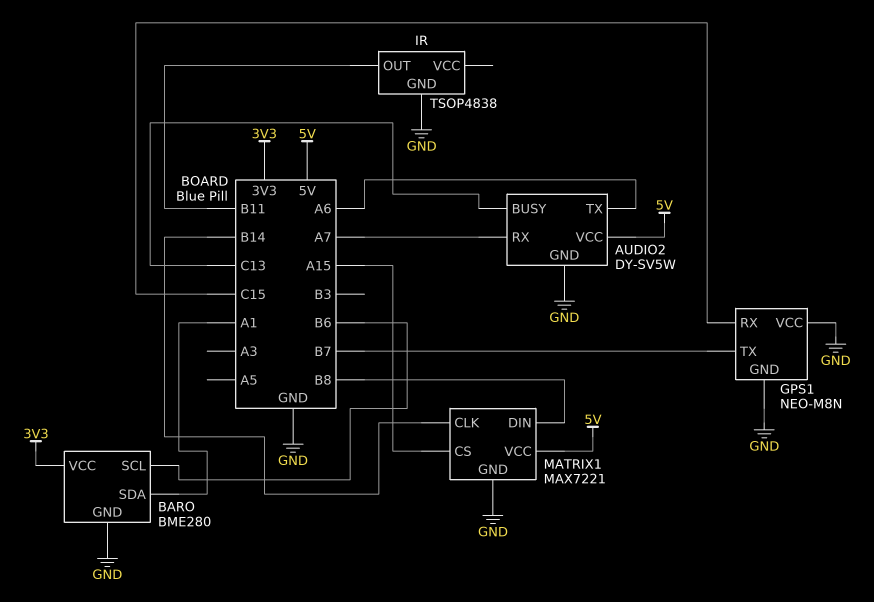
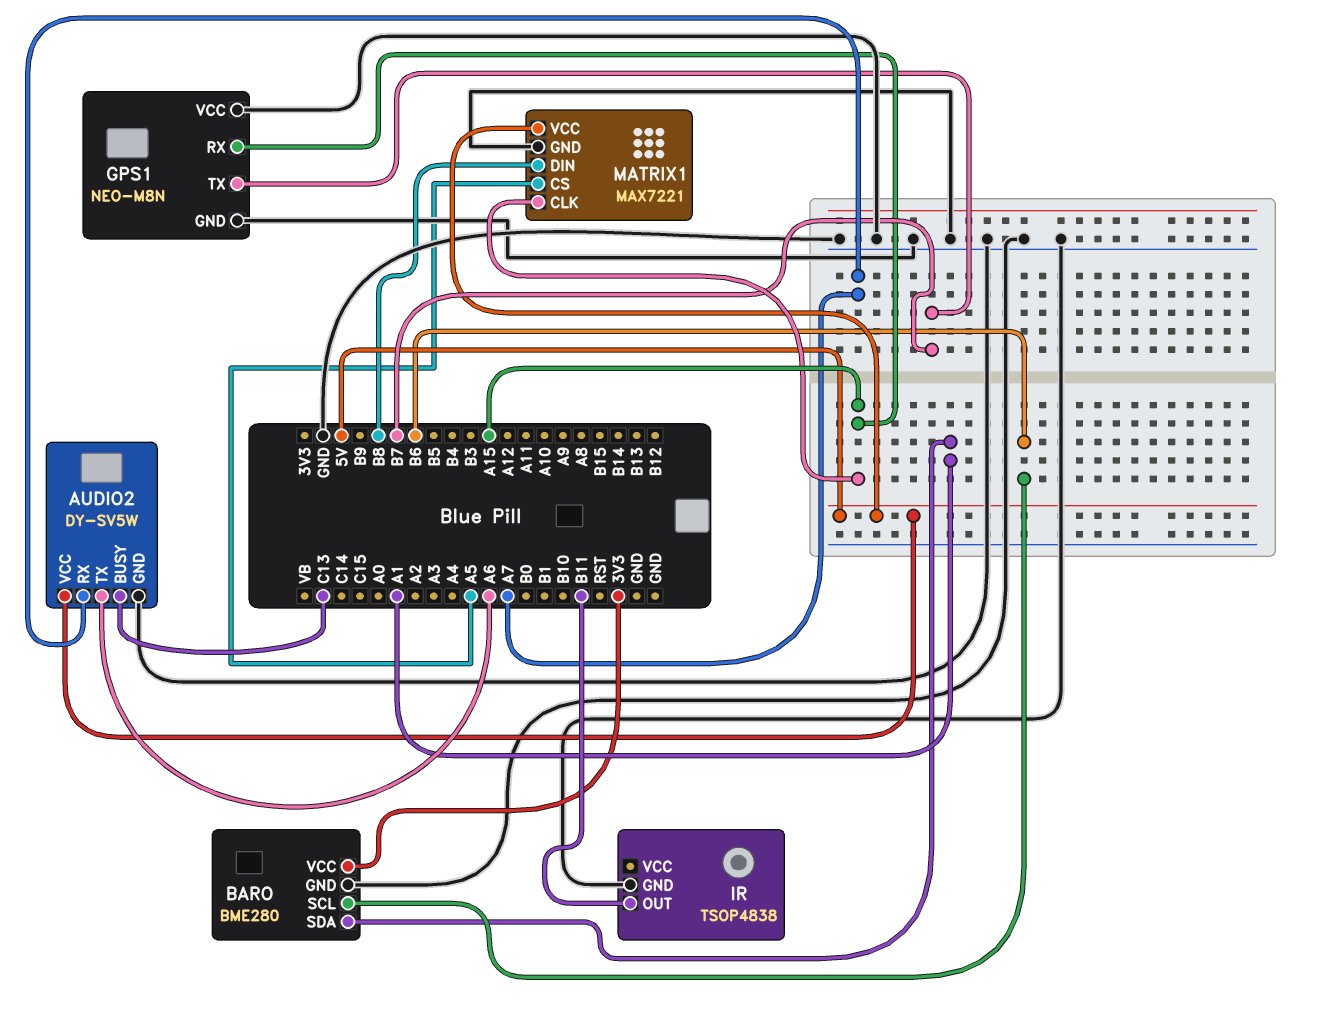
GPS1 pin RX: C15 -> A15
MATRIX1 pin CLK: B14 -> A15
MATRIX1 pin CS: A15 -> A5

